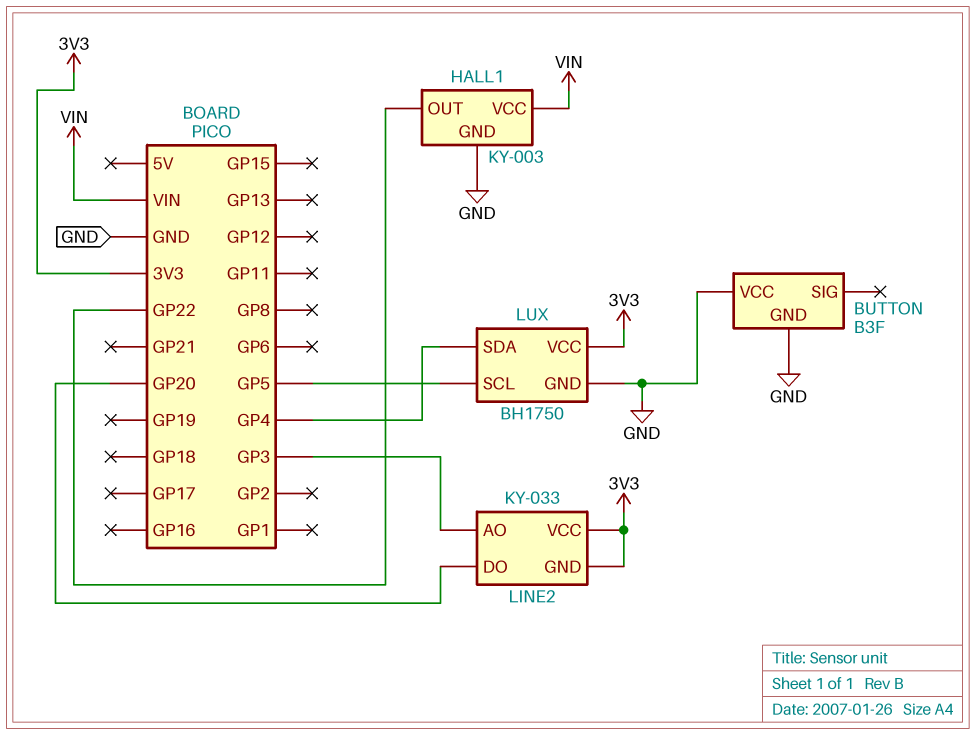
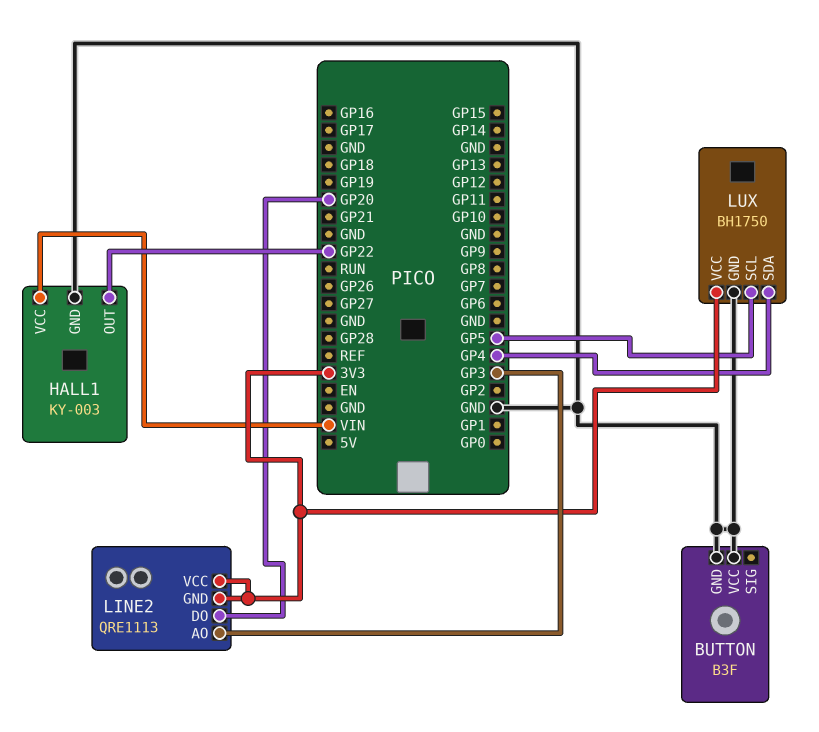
LINE2: KY-033 -> QRE1113

